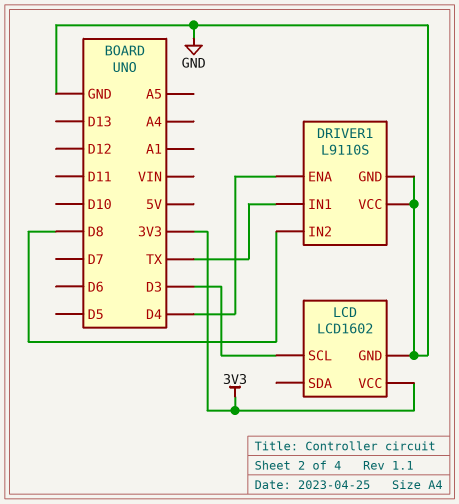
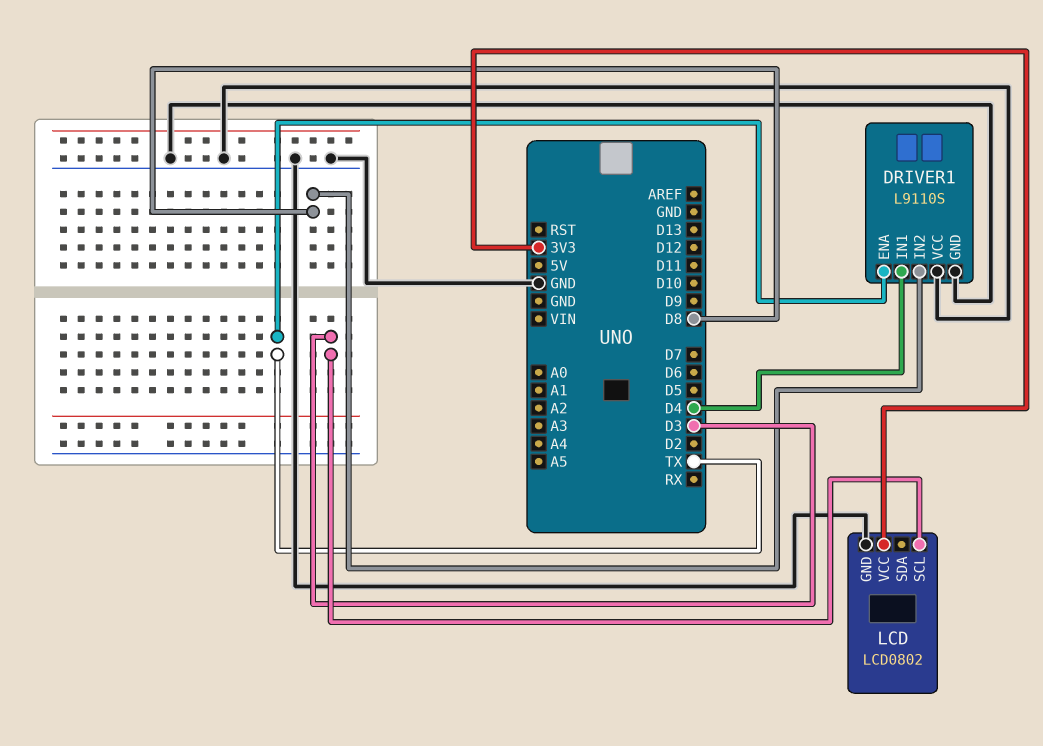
DRIVER1 pin ENA: D4 -> TX
DRIVER1 pin IN1: TX -> D4
LCD: LCD1602 -> LCD0802

